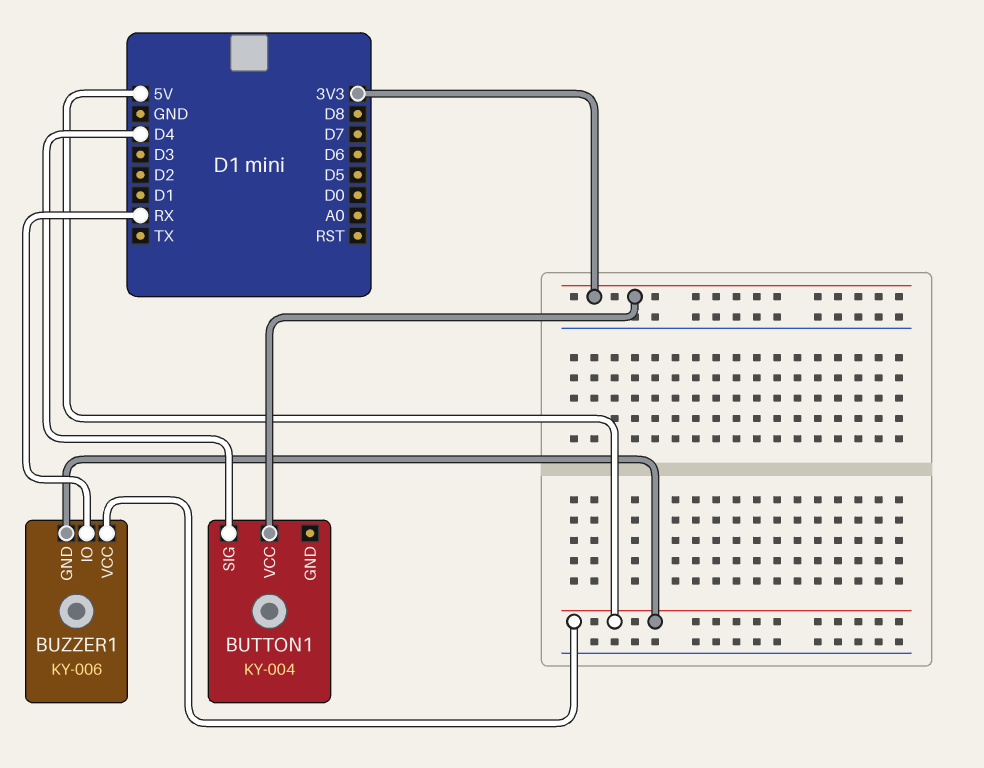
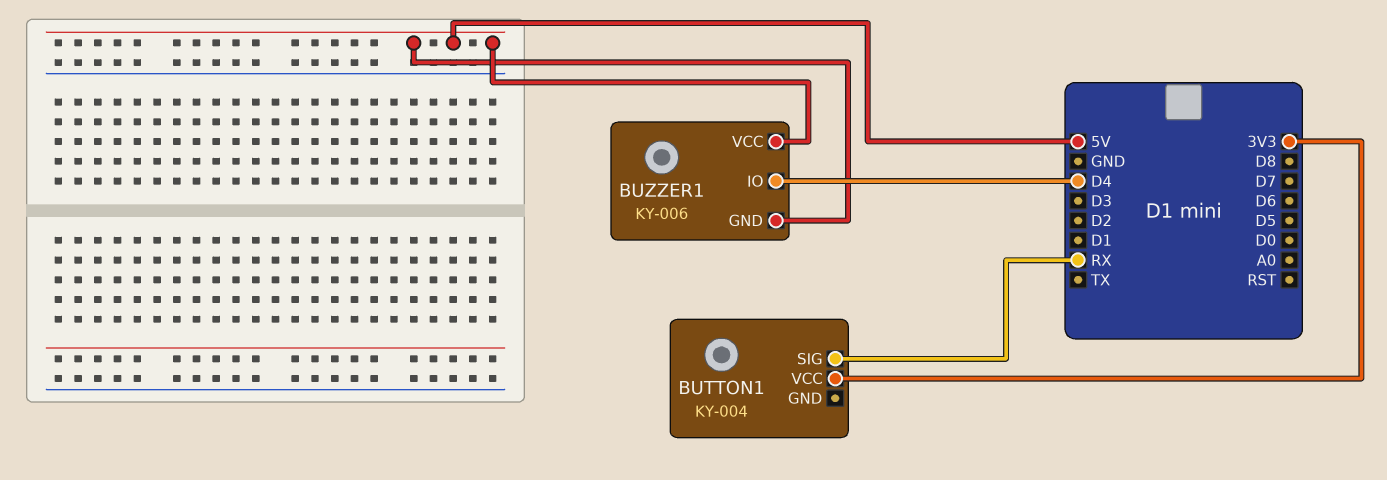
BUTTON1 pin SIG: D4 -> RX
BUZZER1 pin IO: RX -> D4

